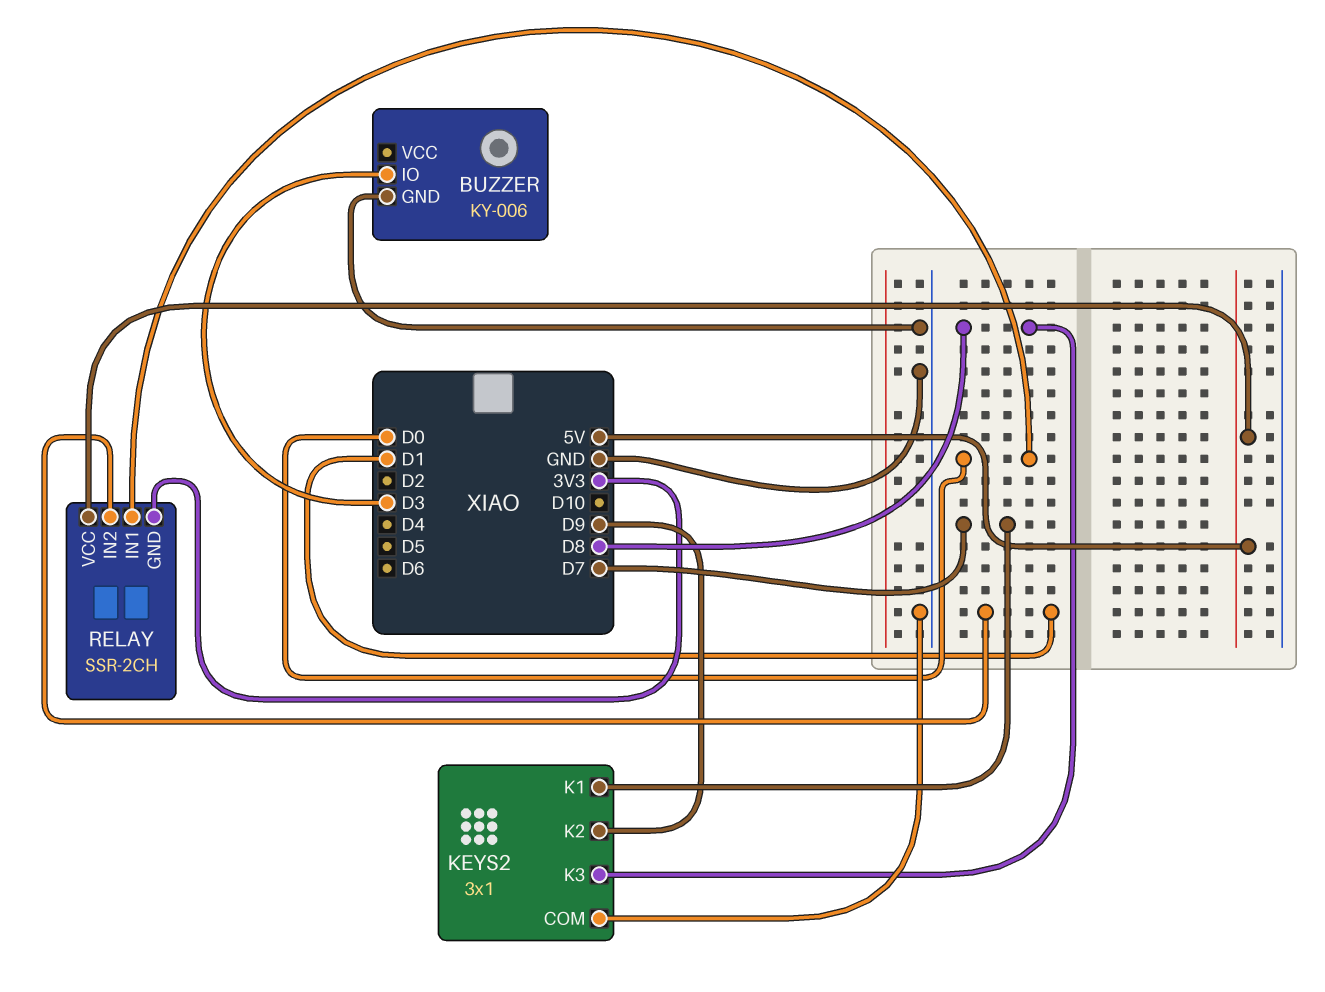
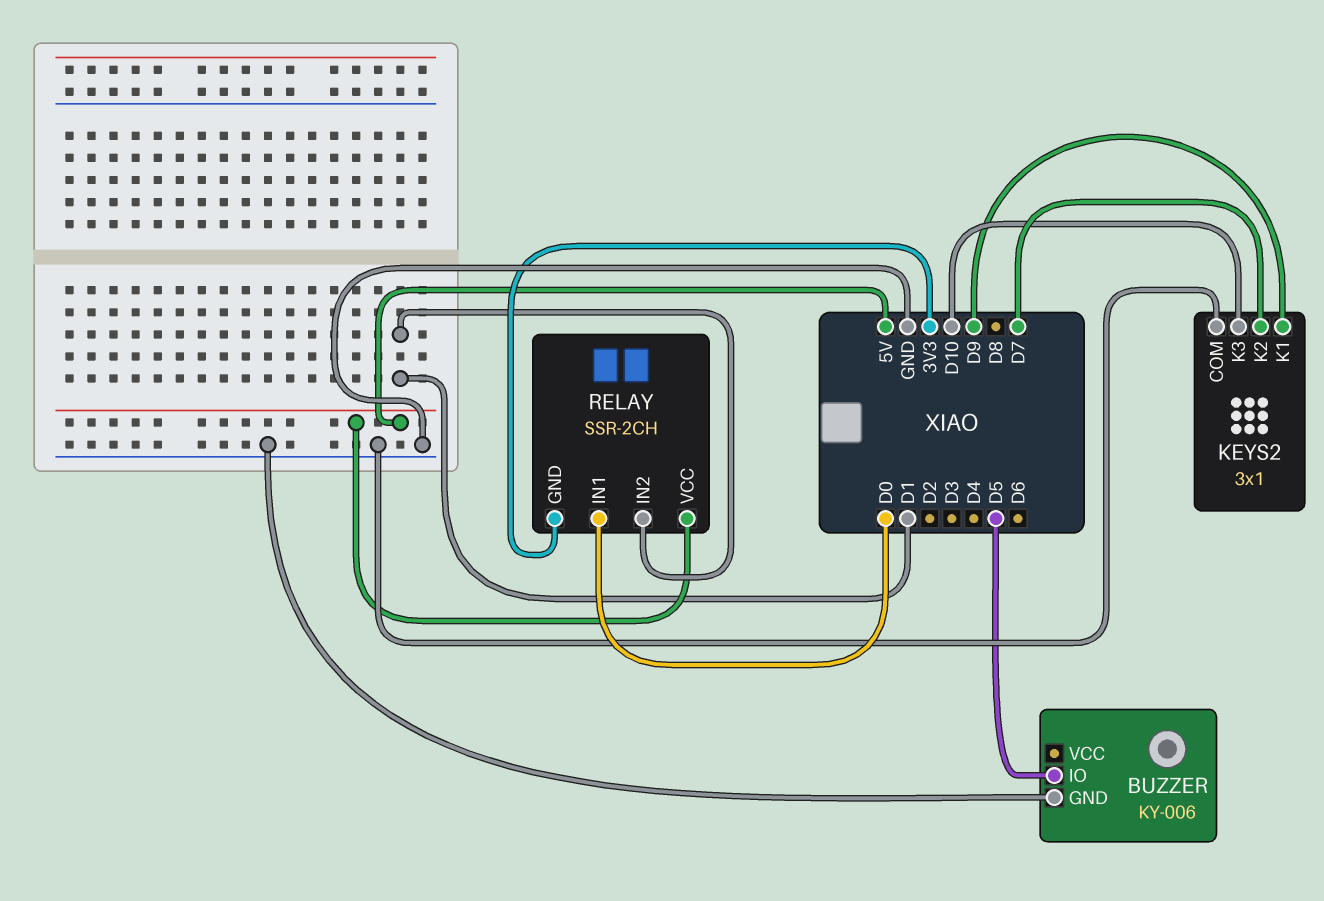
BUZZER pin IO: D3 -> D5
KEYS2 pin K1: D7 -> D9
KEYS2 pin K2: D9 -> D7
KEYS2 pin K3: D8 -> D10

